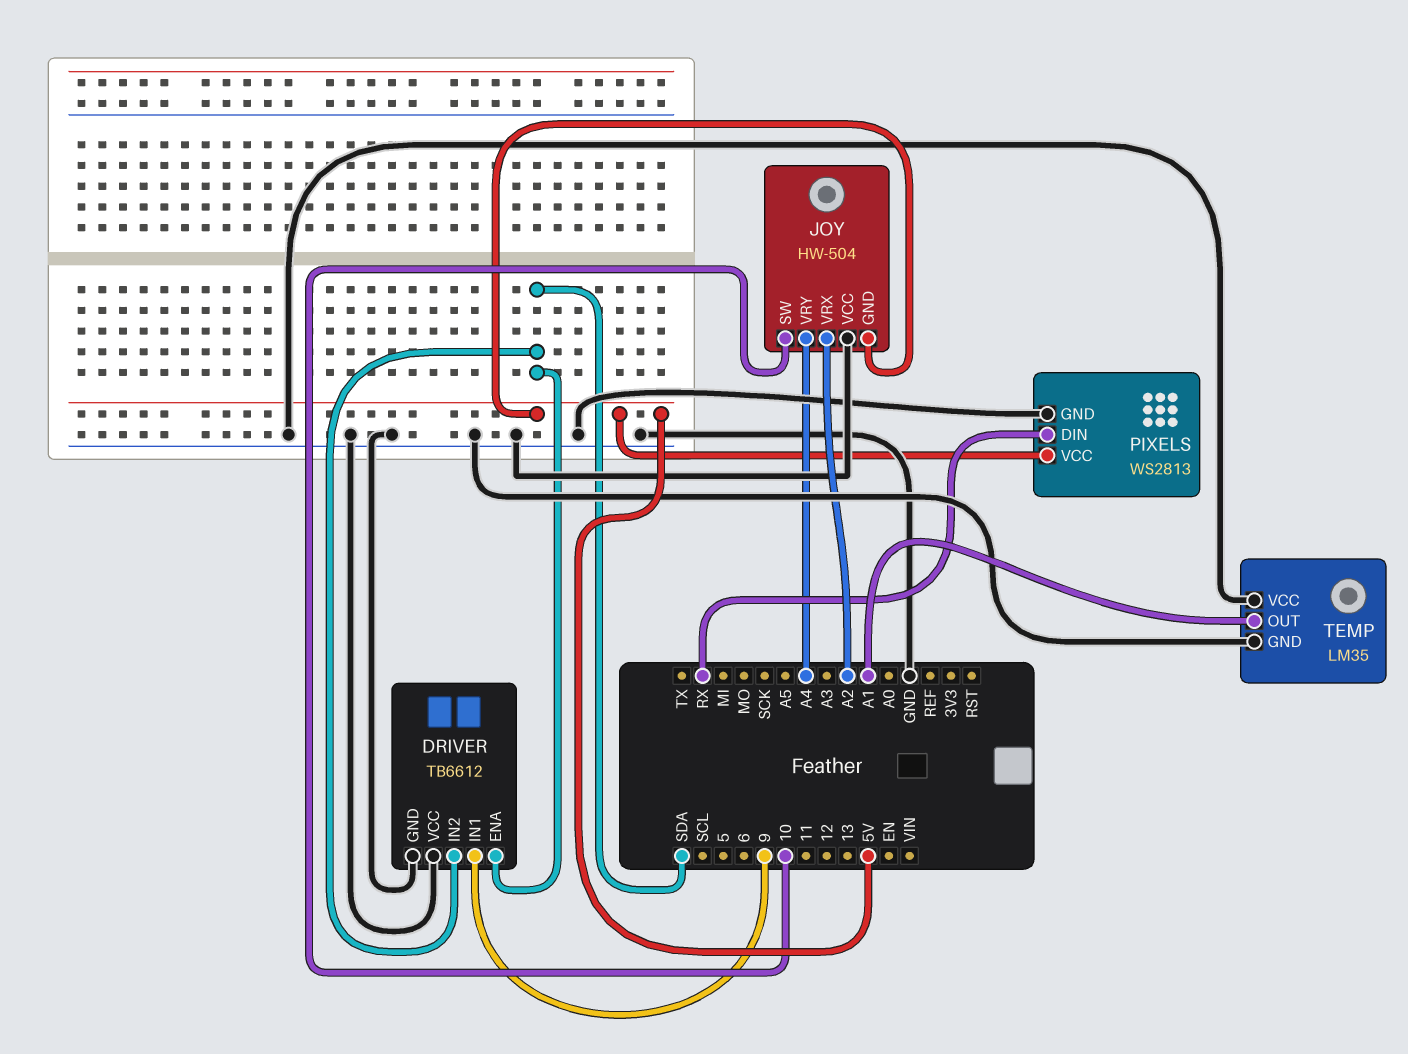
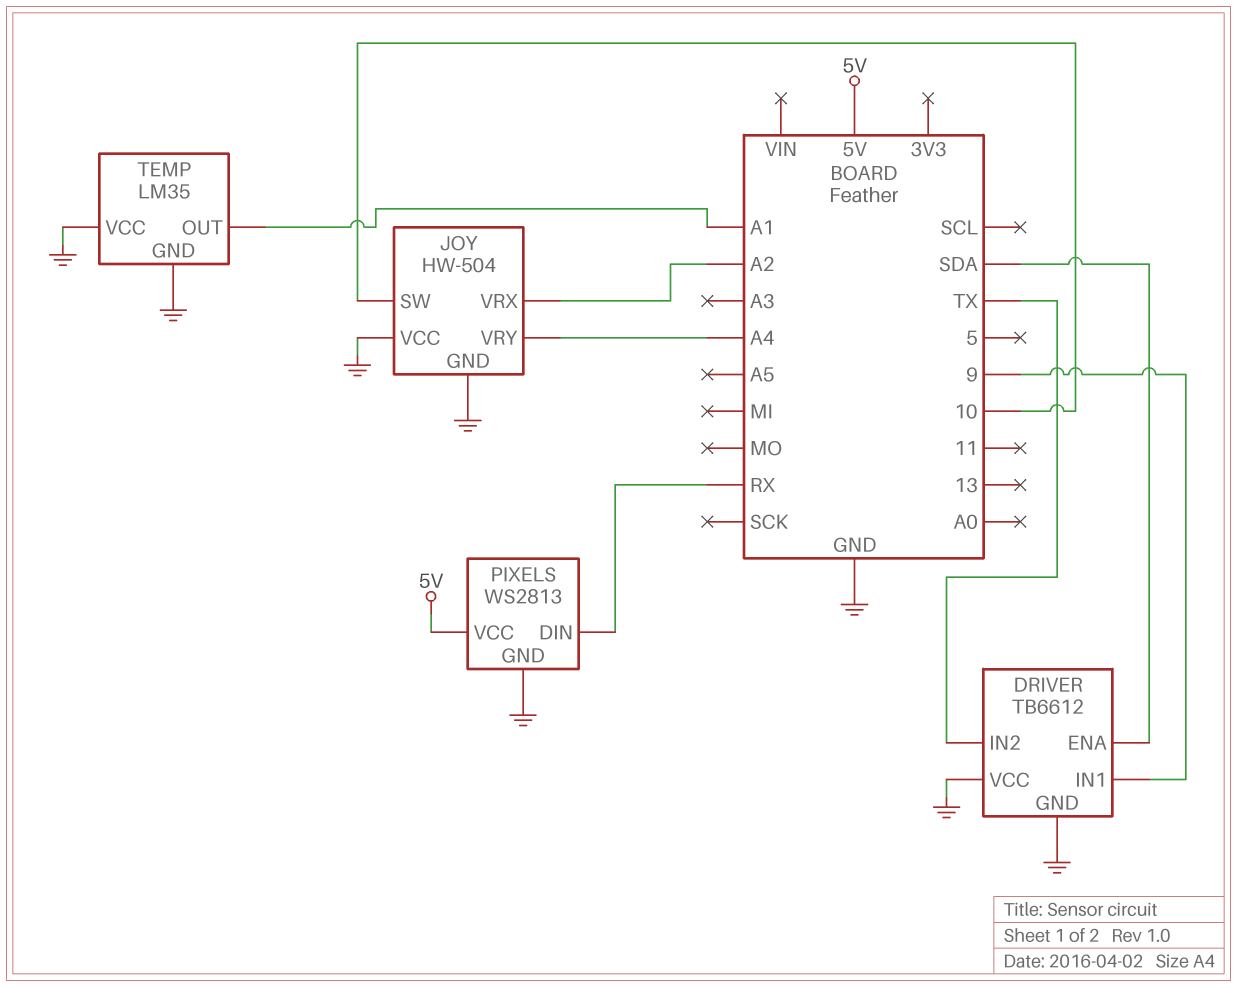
DRIVER pin IN2: SDA -> TX
JOY pin GND: 5V -> GND

